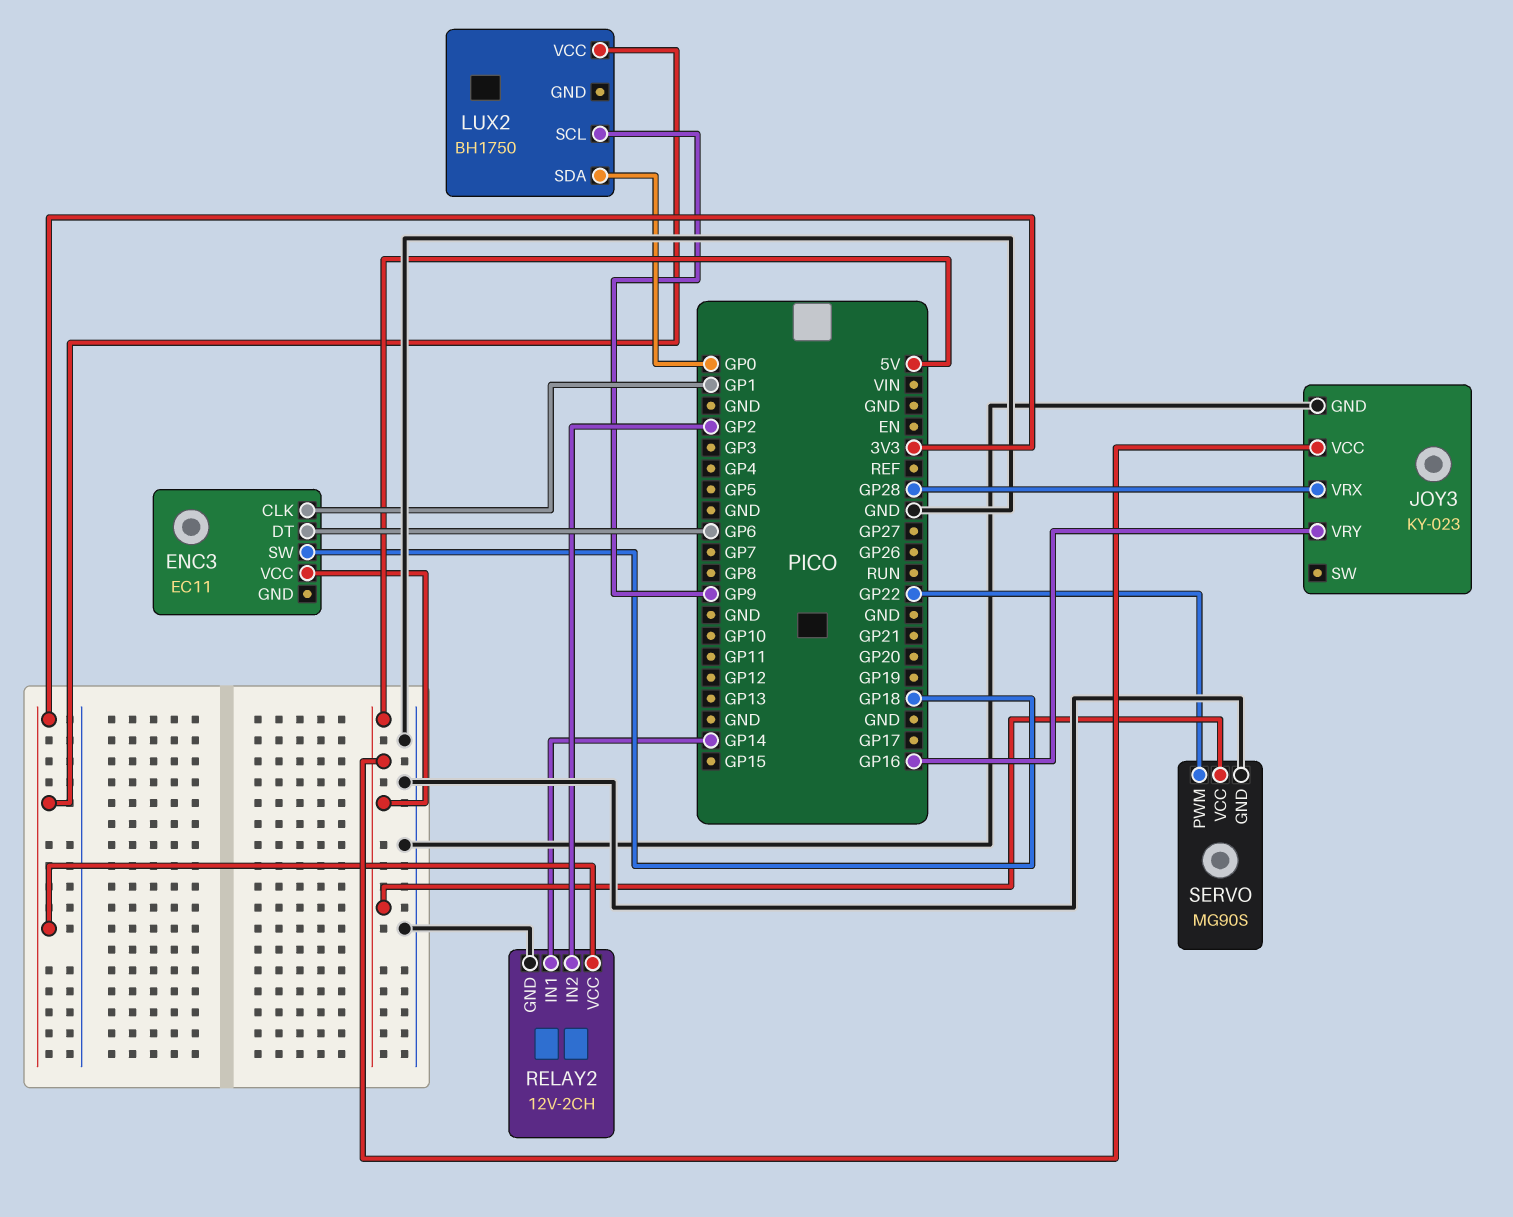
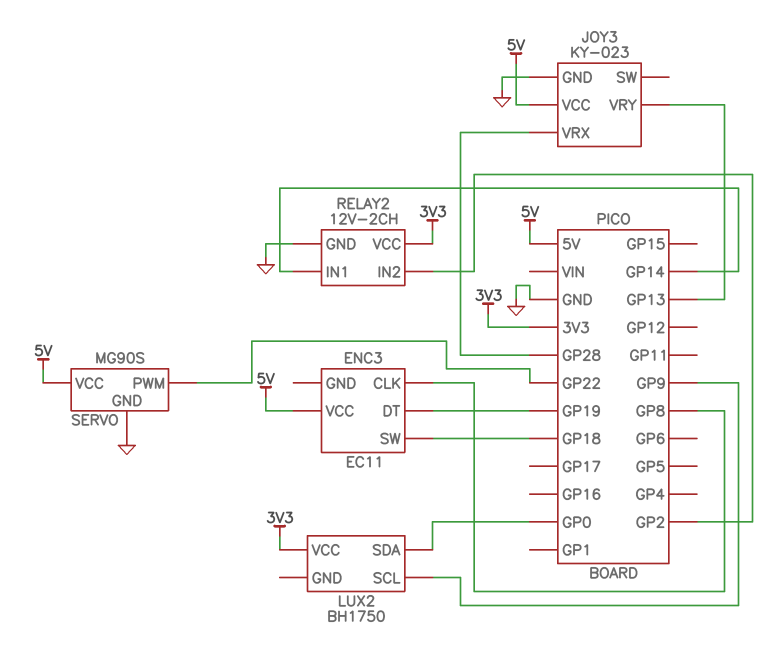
ENC3 pin CLK: GP1 -> GP8
ENC3 pin DT: GP6 -> GP19
JOY3 pin VRY: GP16 -> GP13

